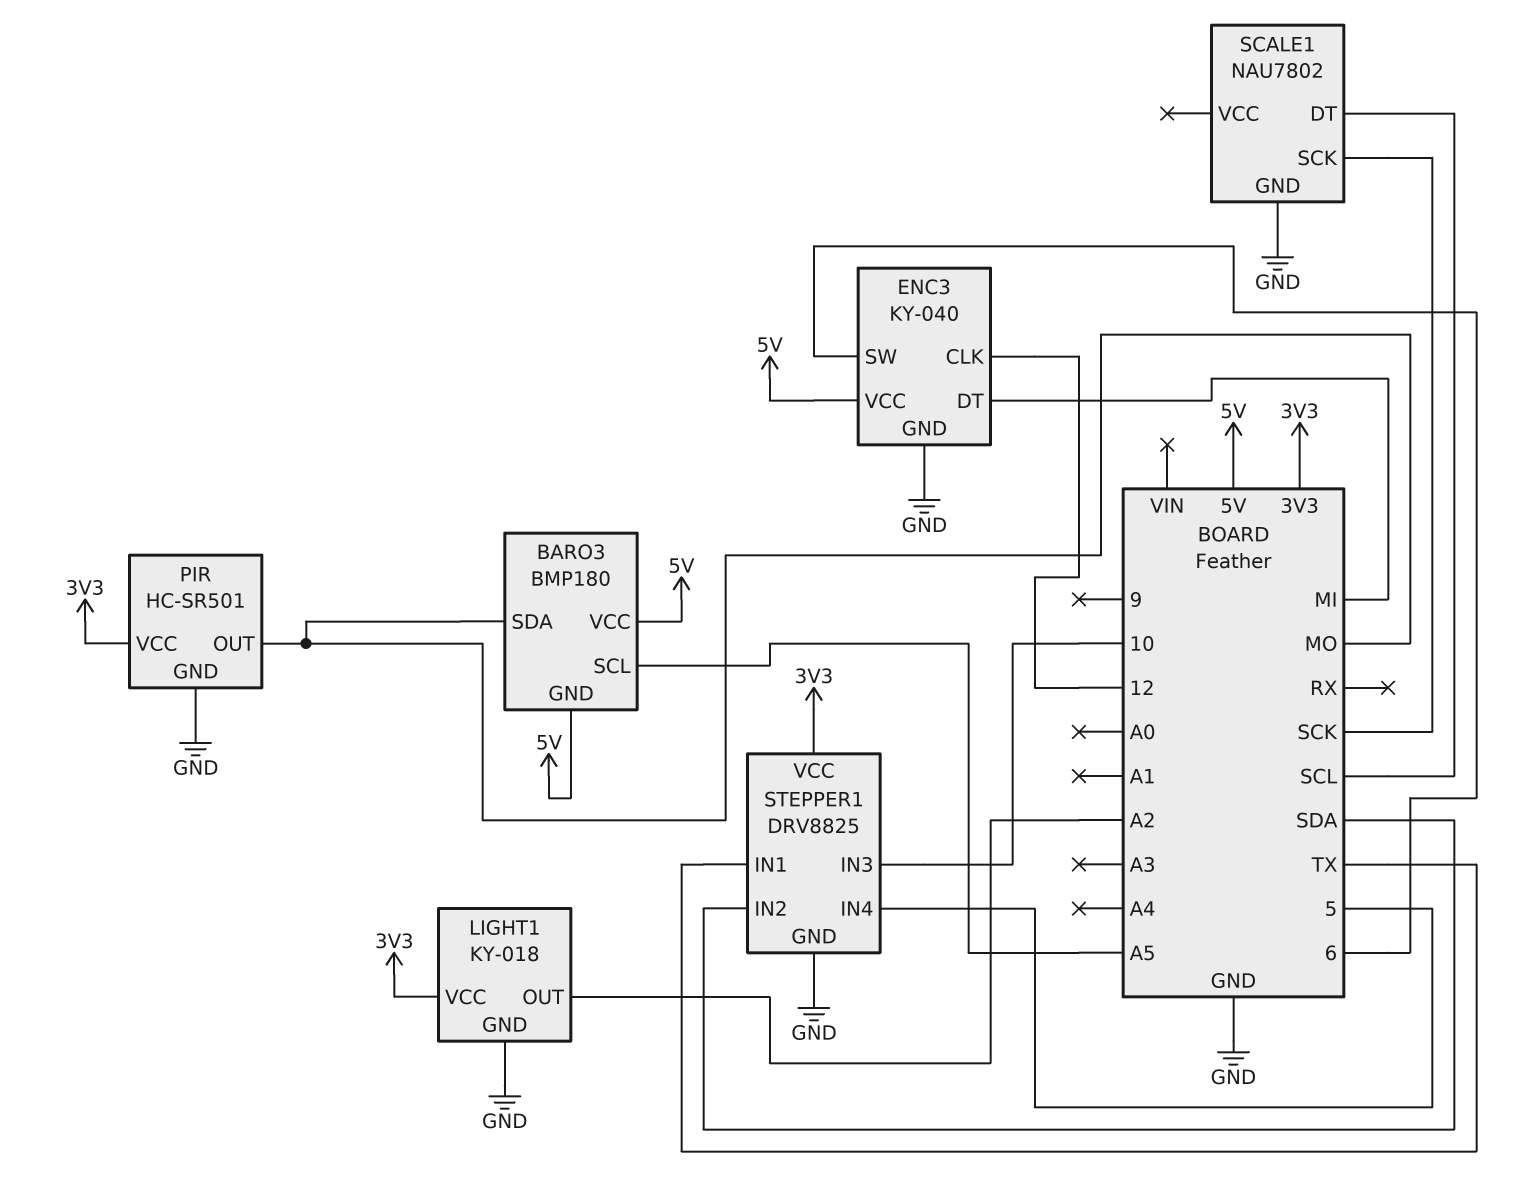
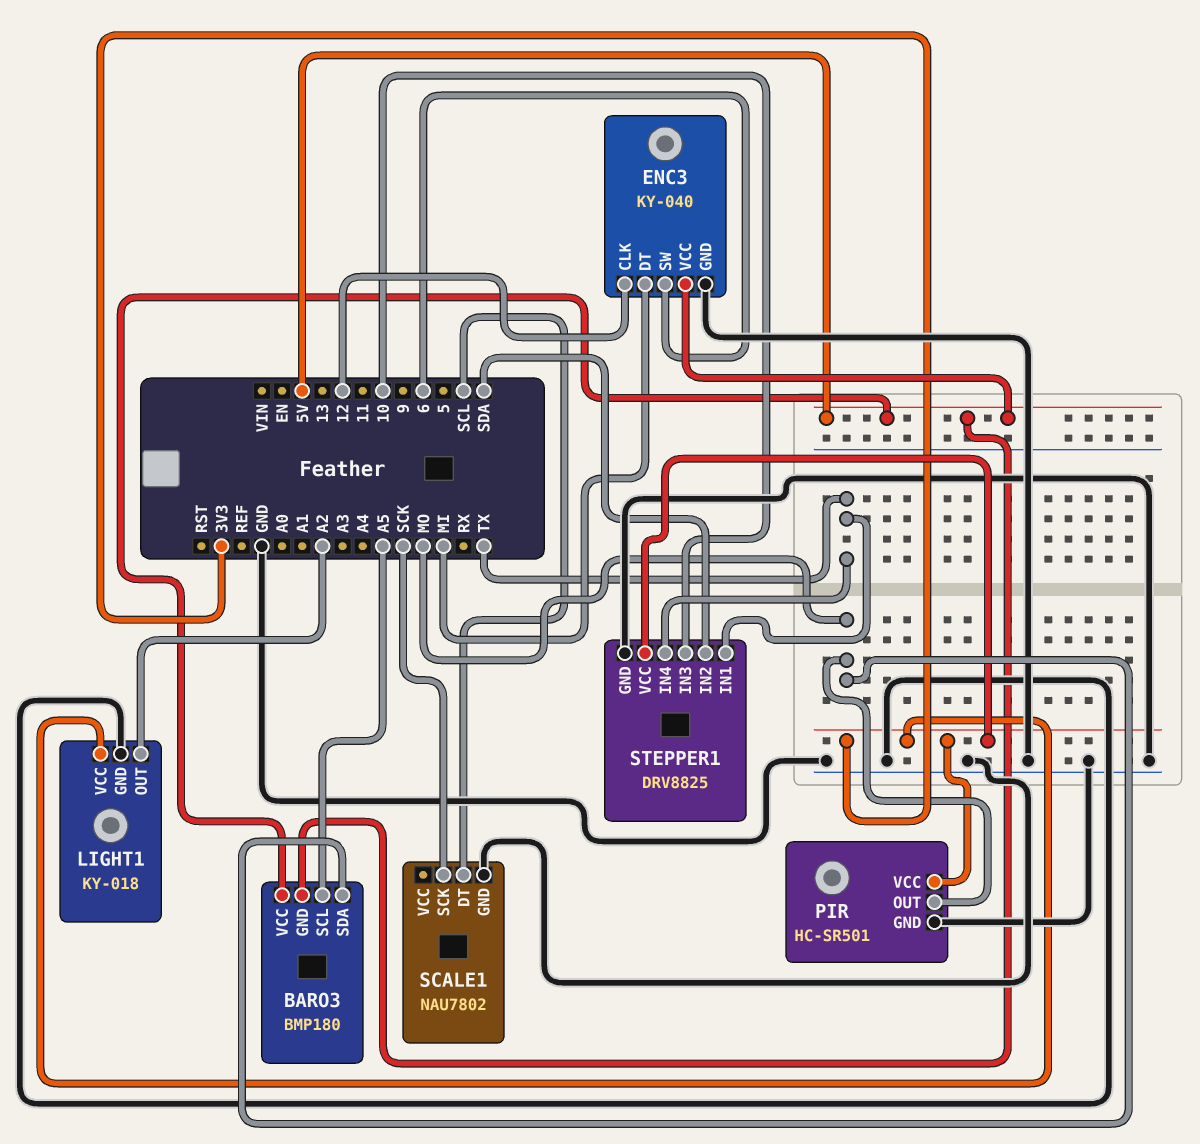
STEPPER1 pin IN4: 5 -> TX

